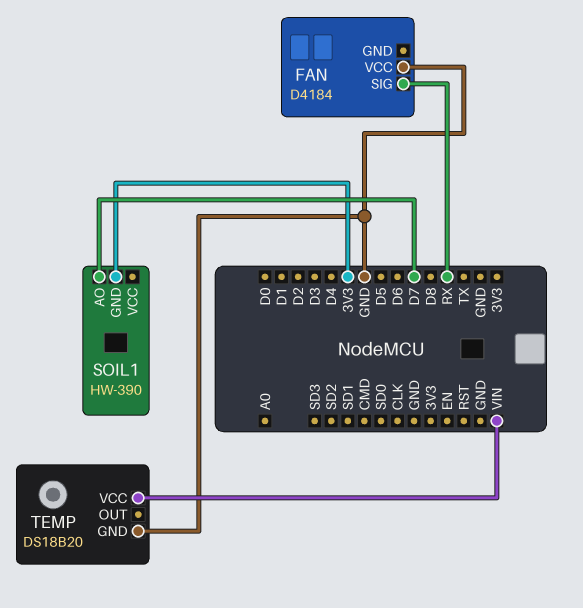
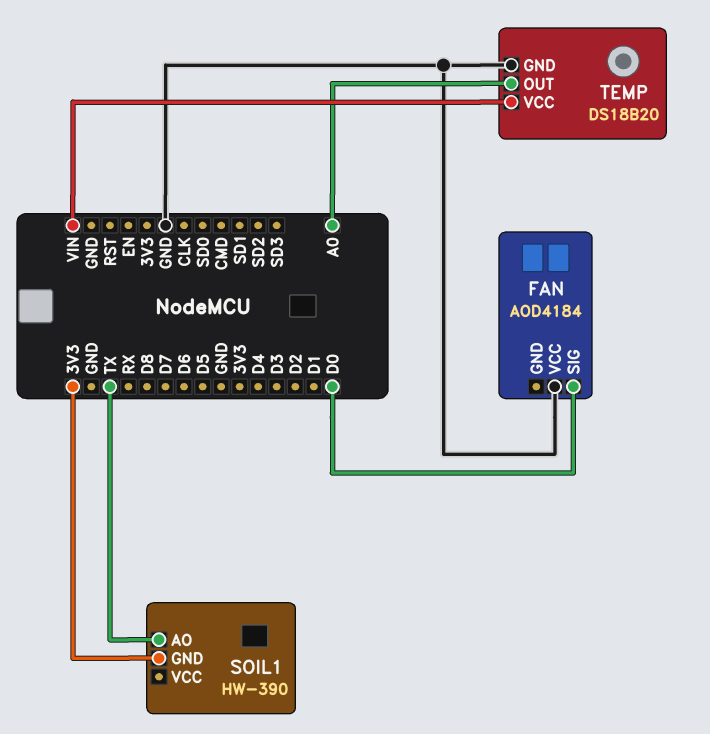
FAN: D4184 -> AOD4184
FAN pin SIG: RX -> D0
SOIL1 pin AO: D7 -> TX
TEMP pin OUT: none -> A0

